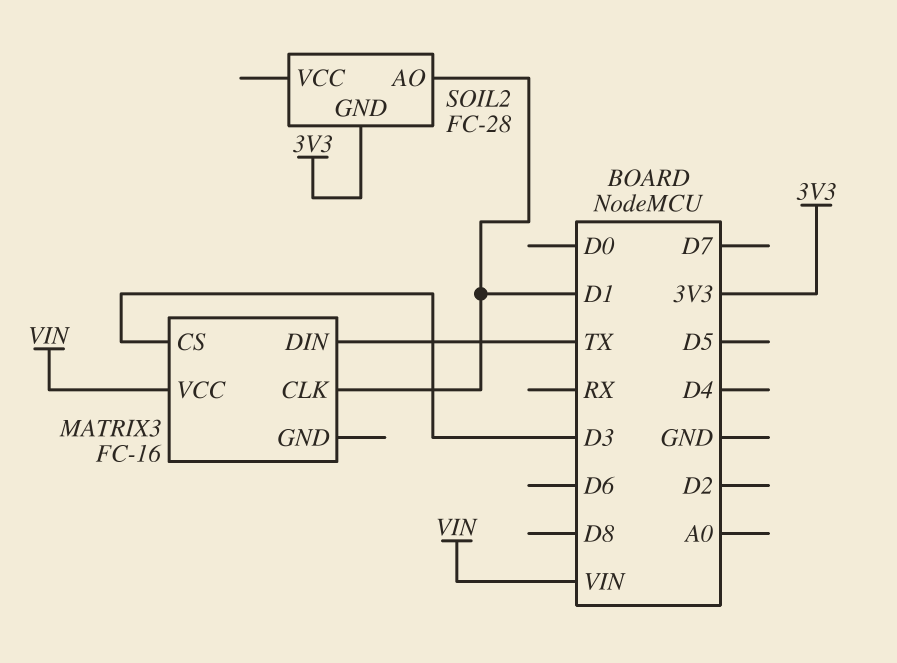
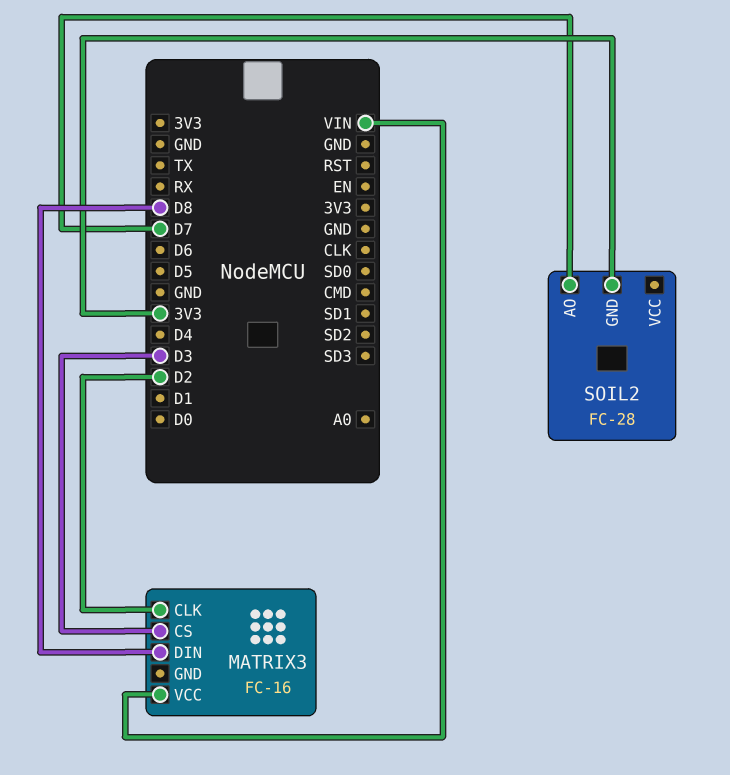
MATRIX3 pin CLK: D1 -> D2
MATRIX3 pin DIN: TX -> D8
SOIL2 pin AO: D1 -> D7

